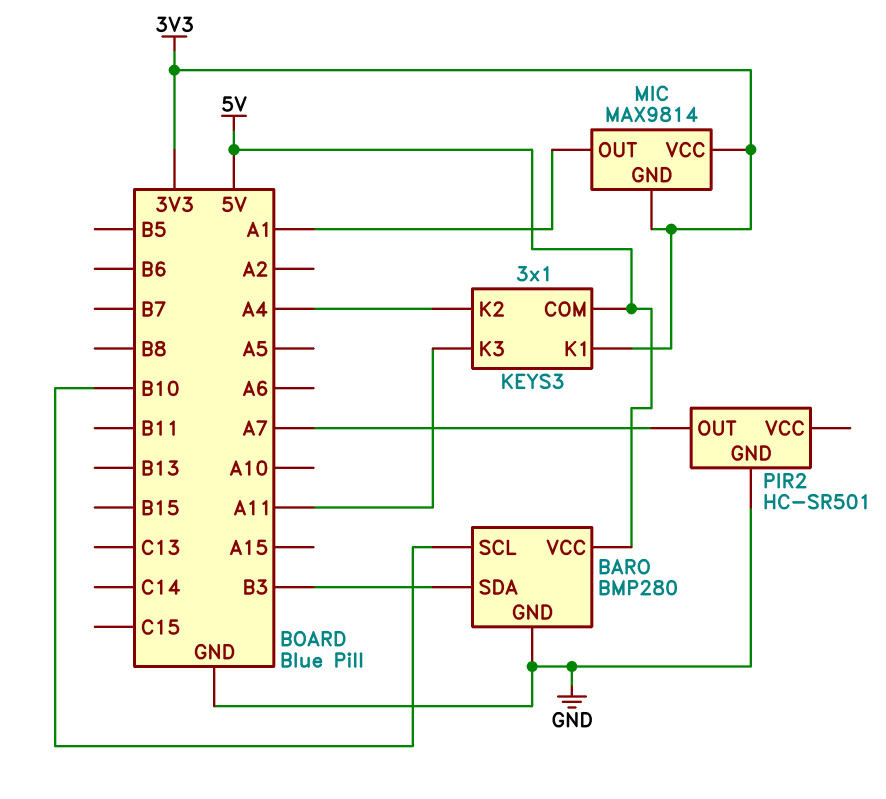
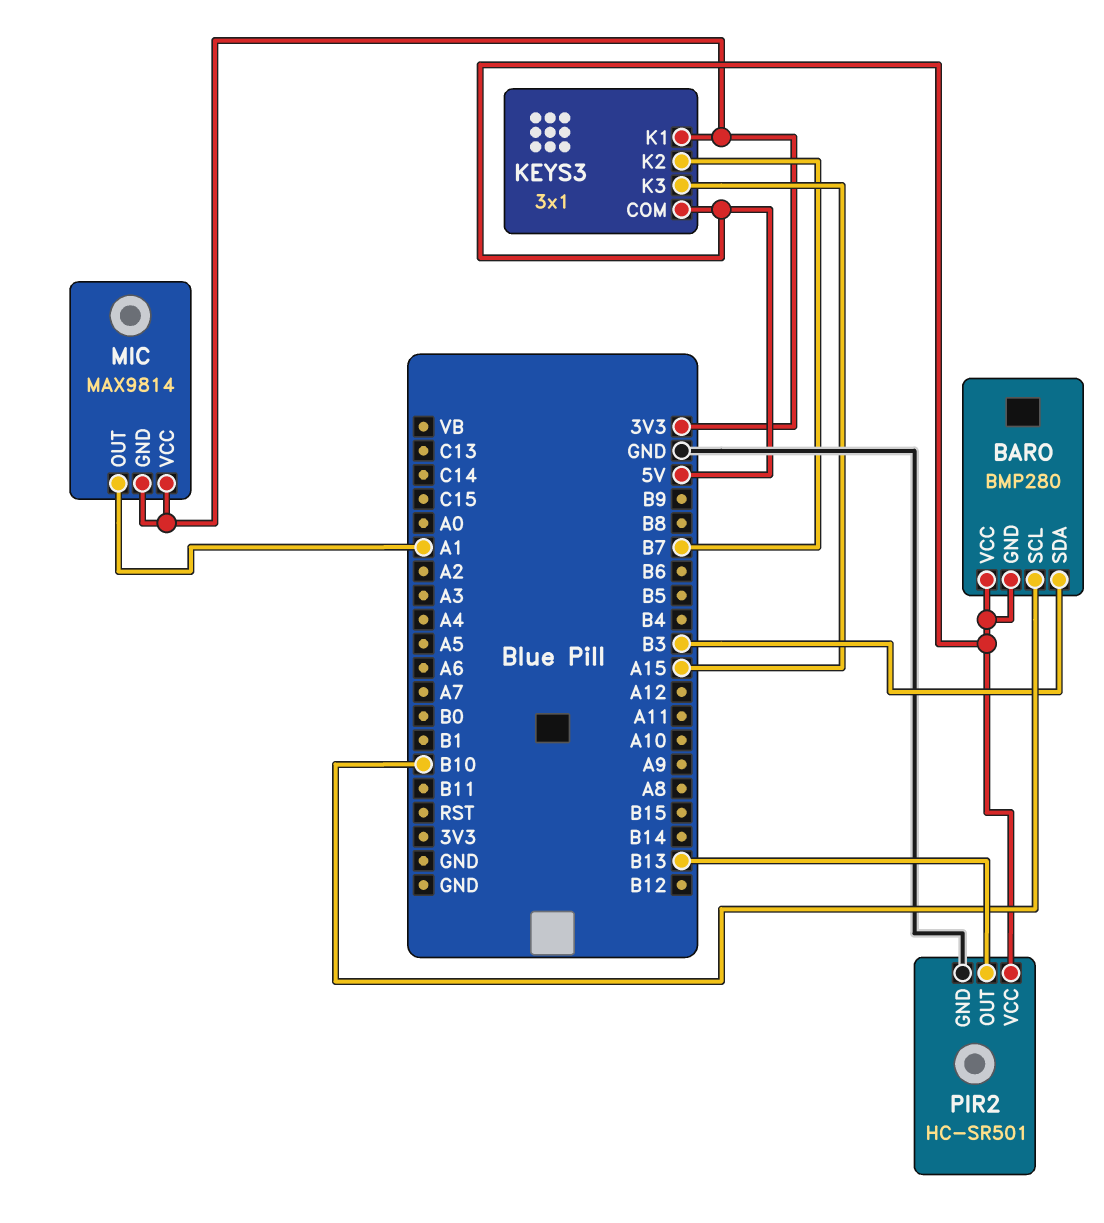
BARO pin GND: GND -> 5V
KEYS3 pin K2: A4 -> B7
KEYS3 pin K3: A11 -> A15
PIR2 pin OUT: A7 -> B13
PIR2 pin VCC: none -> 5V

